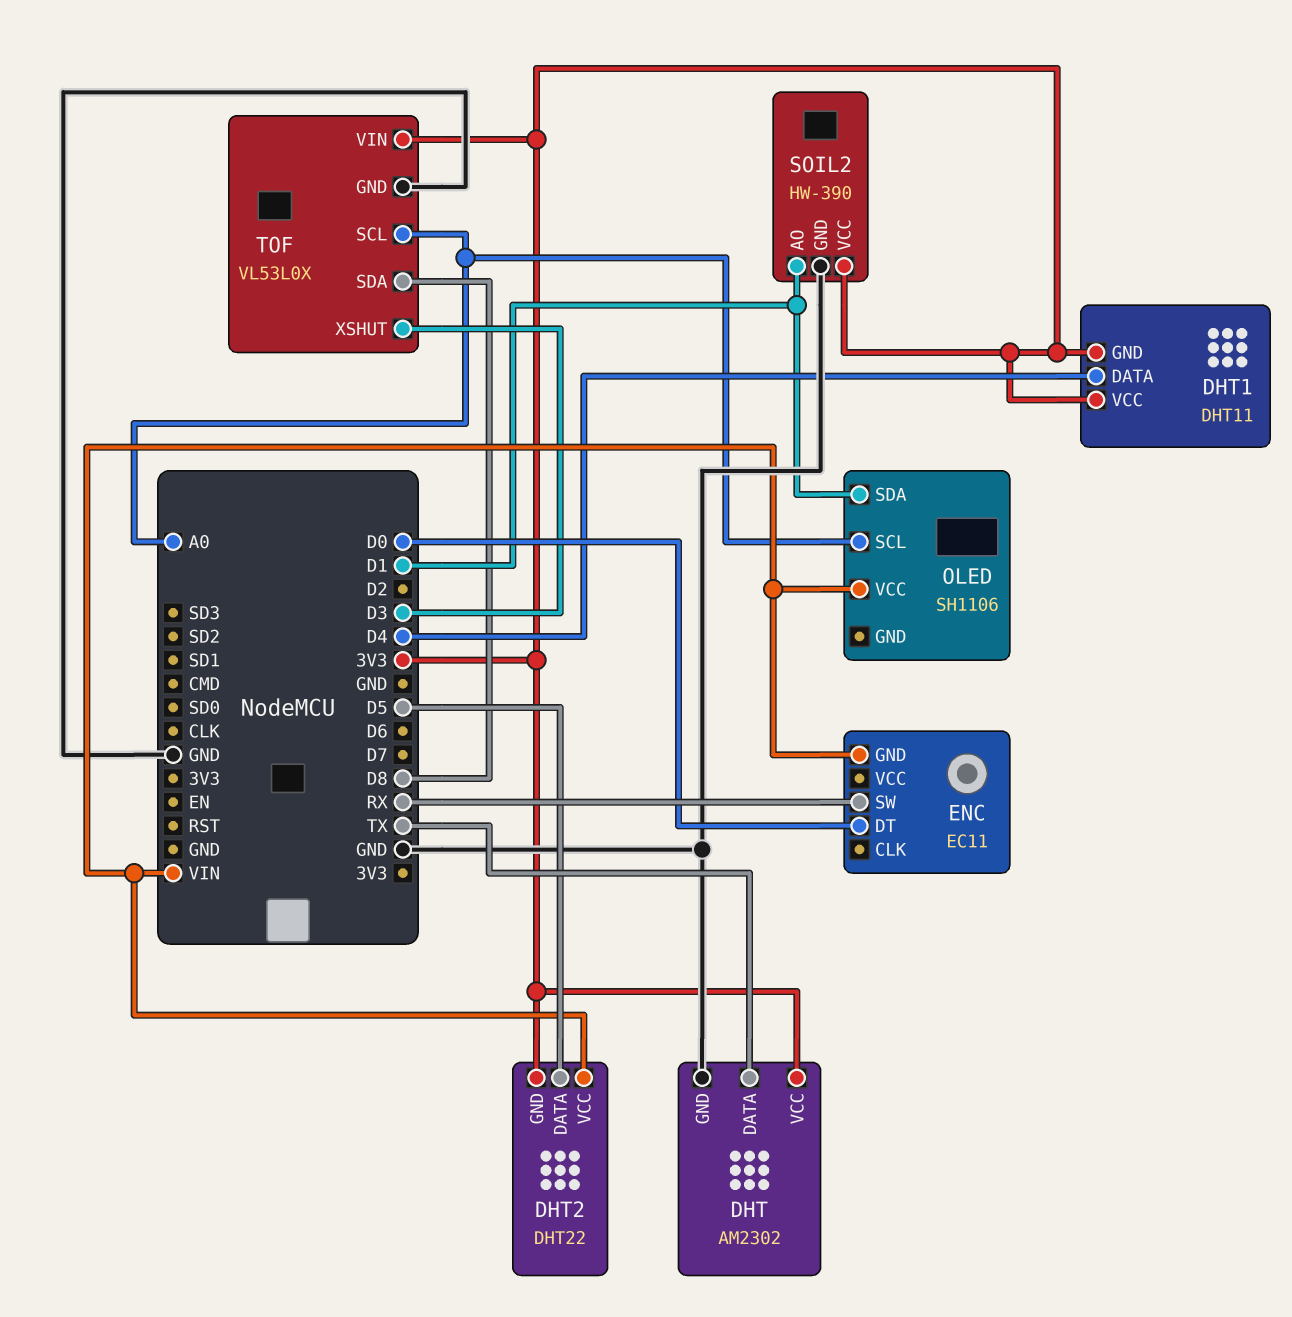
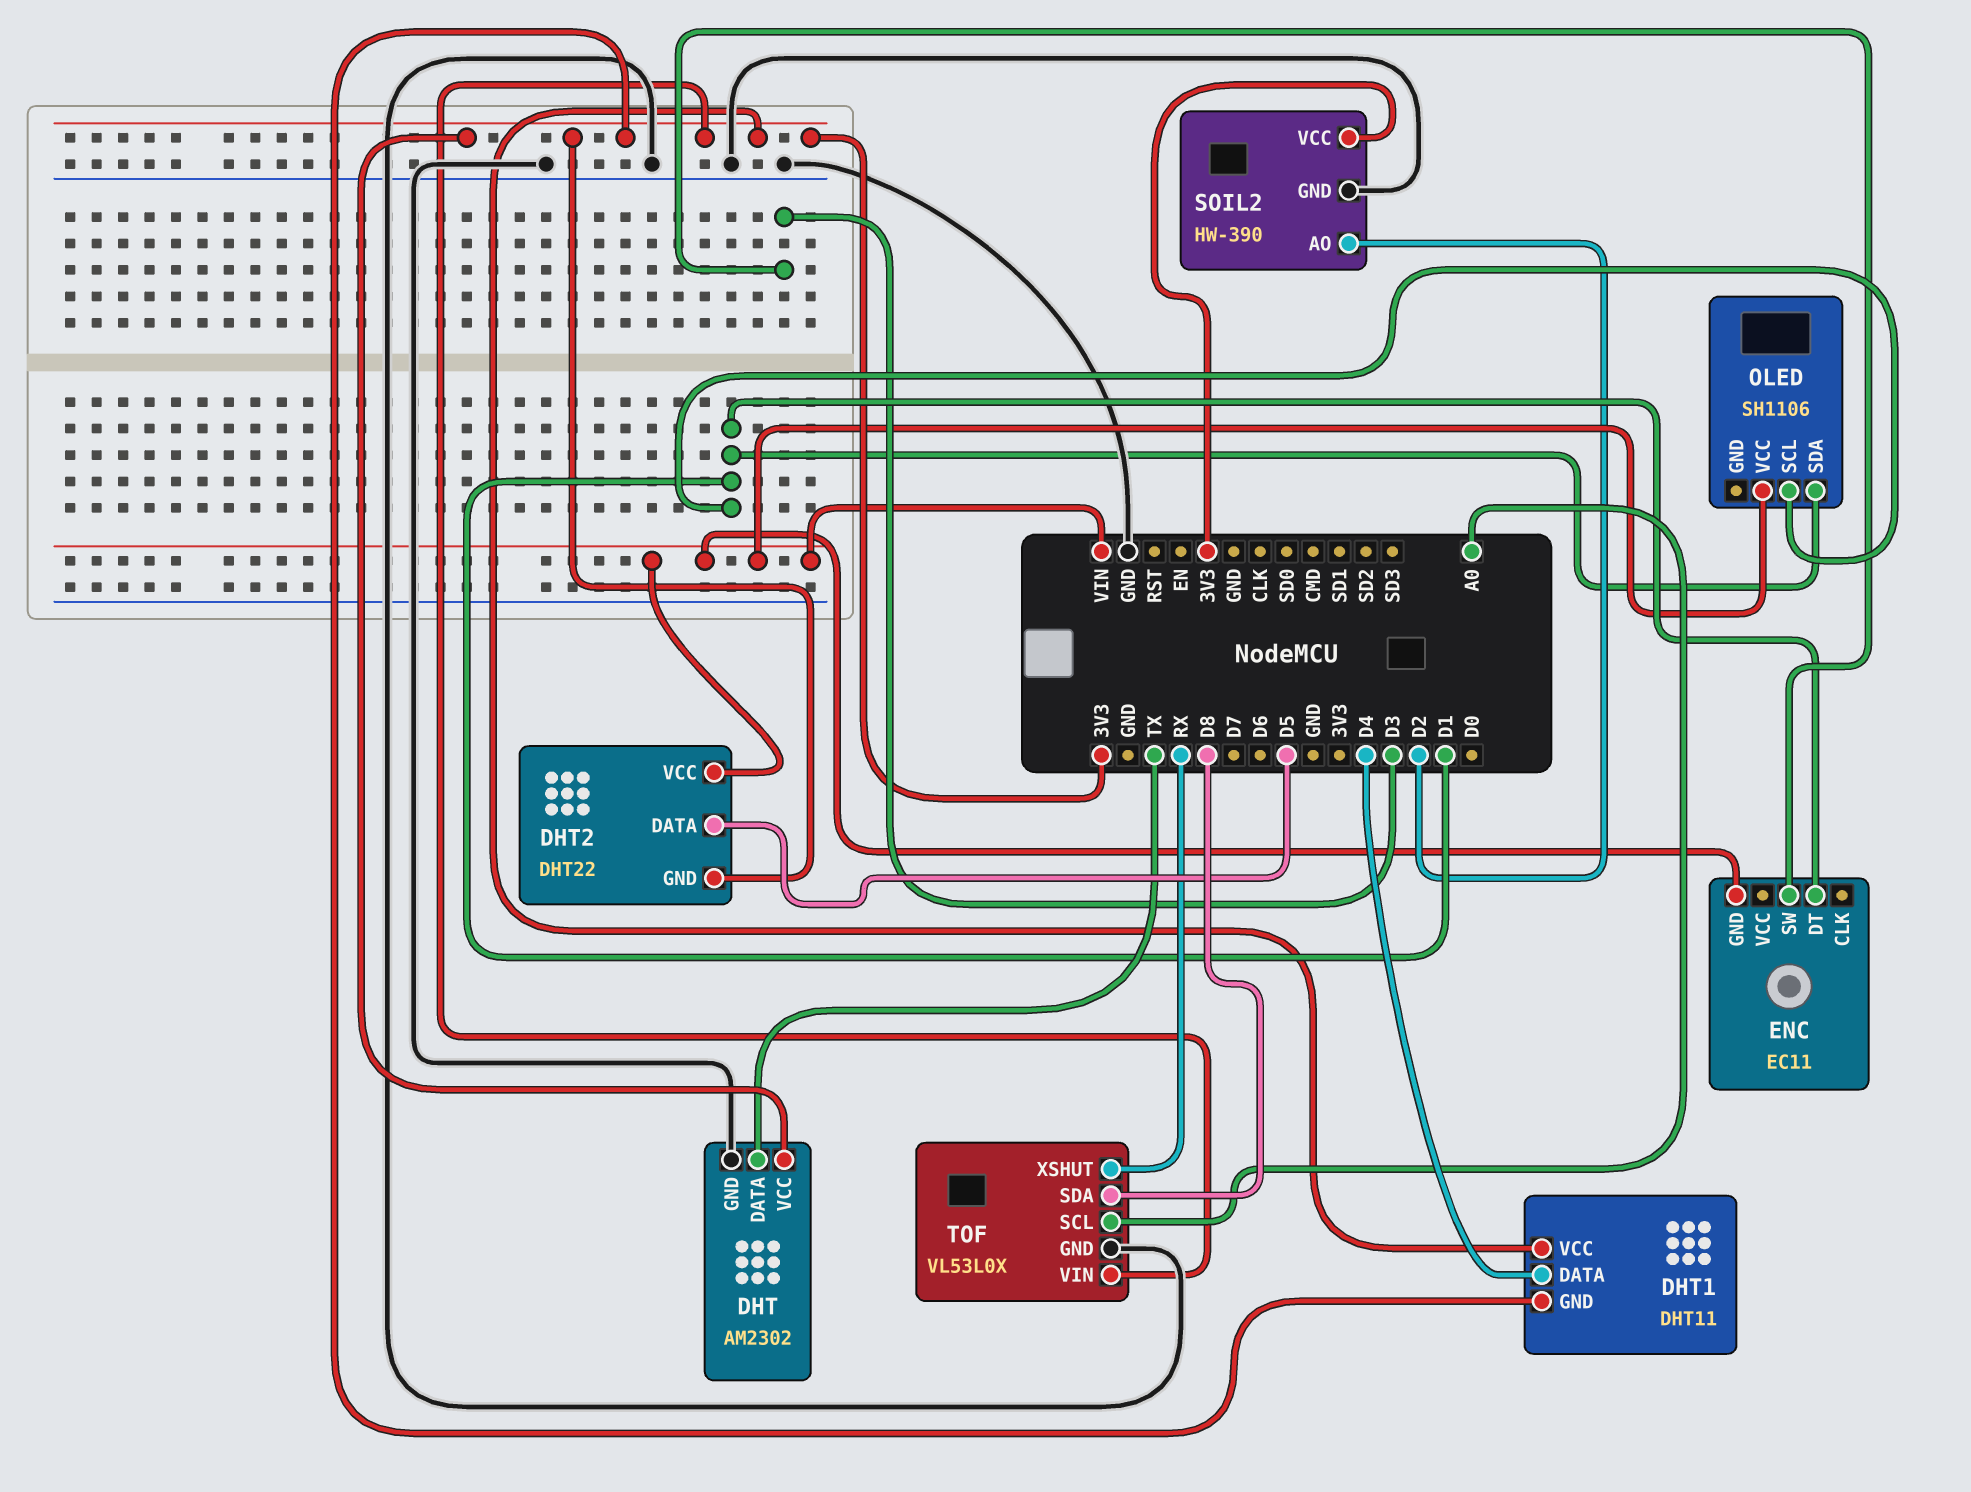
ENC pin DT: D0 -> D1
ENC pin SW: RX -> D3
OLED pin SCL: A0 -> D1
SOIL2 pin AO: D1 -> D2
TOF pin XSHUT: D3 -> RX

